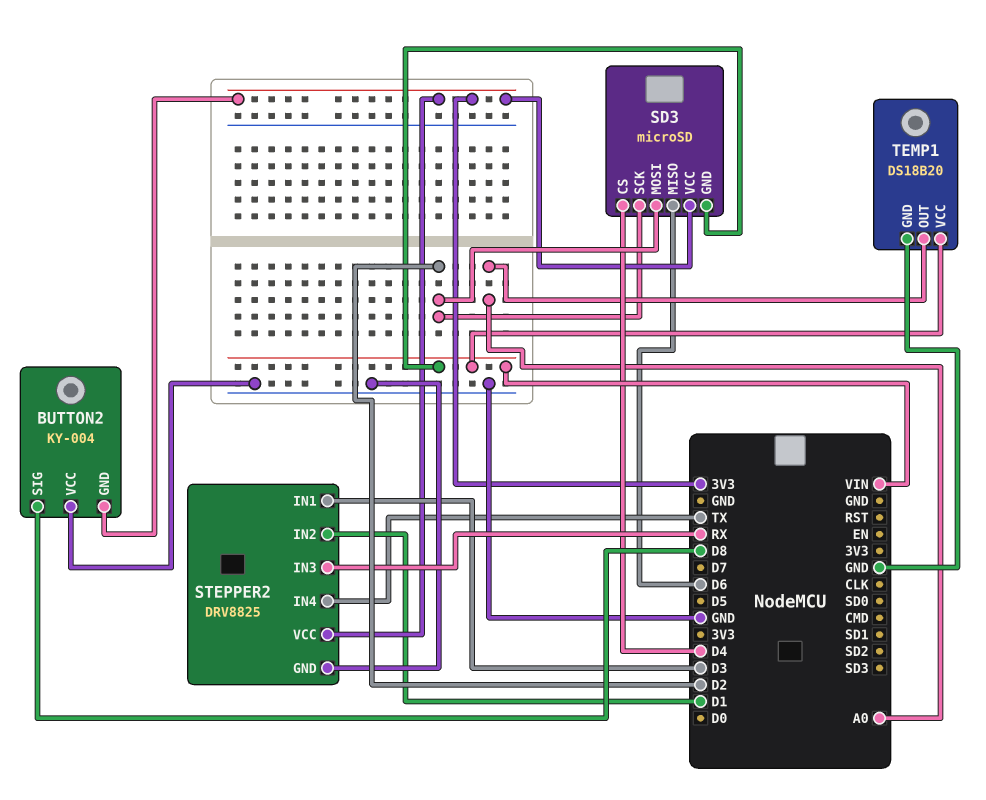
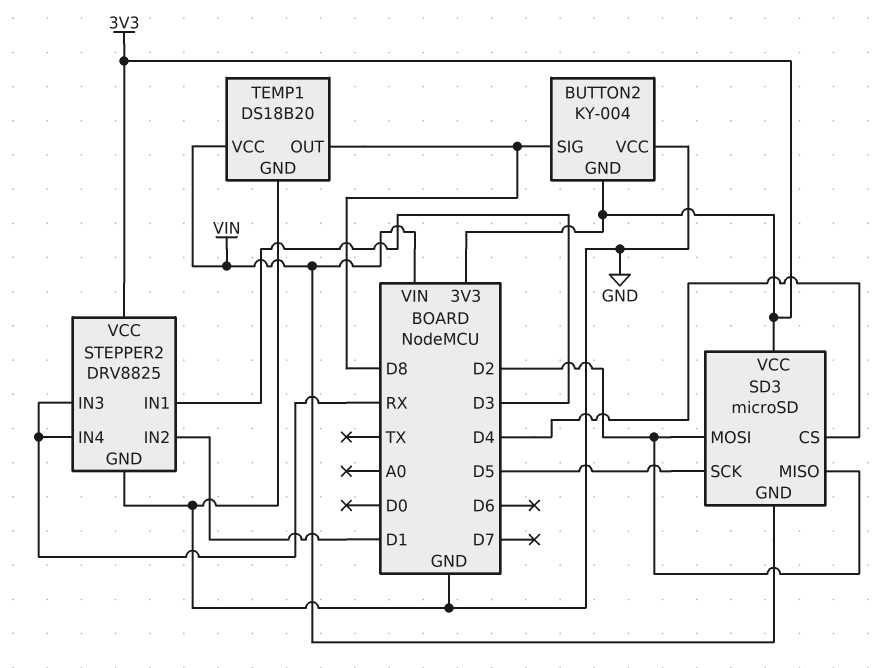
SD3 pin MISO: D6 -> D2
SD3 pin SCK: D2 -> D5
STEPPER2 pin IN4: TX -> RX
TEMP1 pin OUT: A0 -> D8

